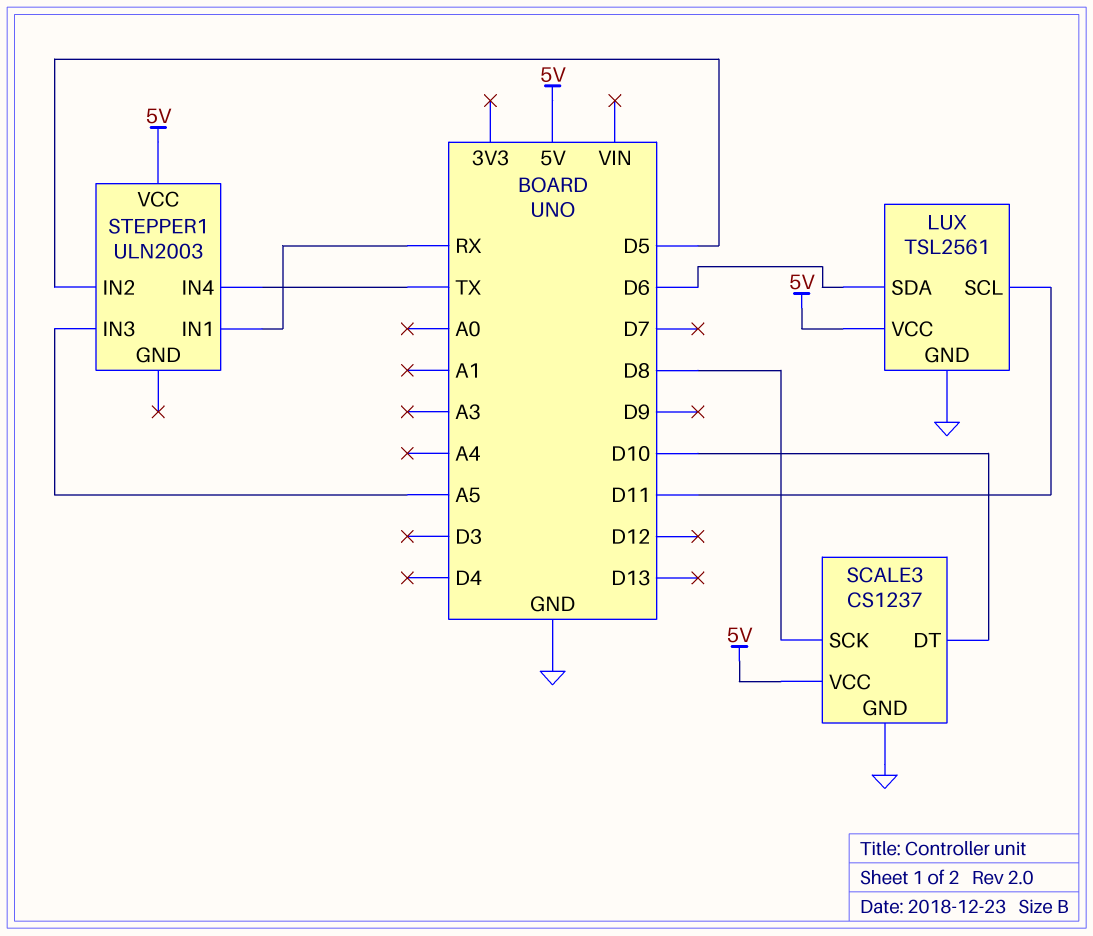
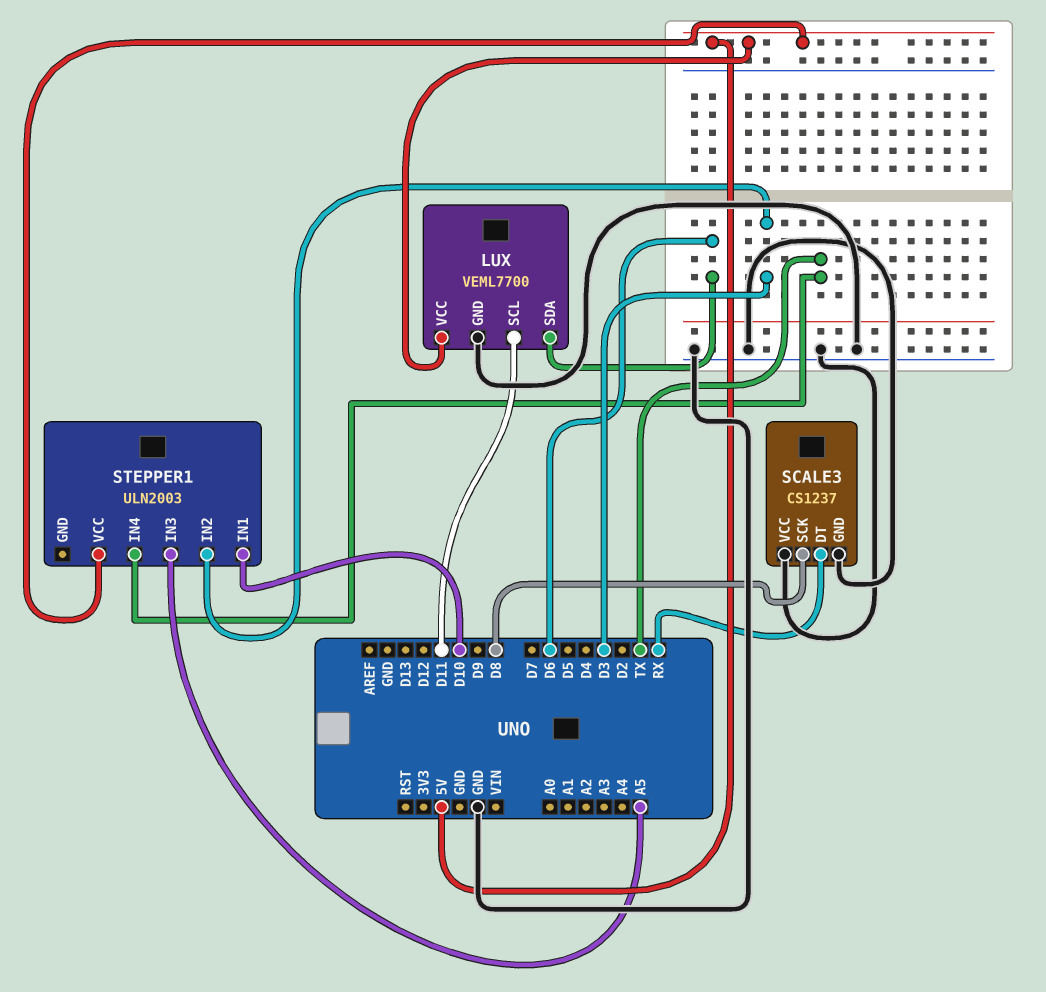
LUX: TSL2561 -> VEML7700
SCALE3 pin DT: D10 -> RX
SCALE3 pin VCC: 5V -> GND
STEPPER1 pin IN1: RX -> D10
STEPPER1 pin IN2: D5 -> D3

